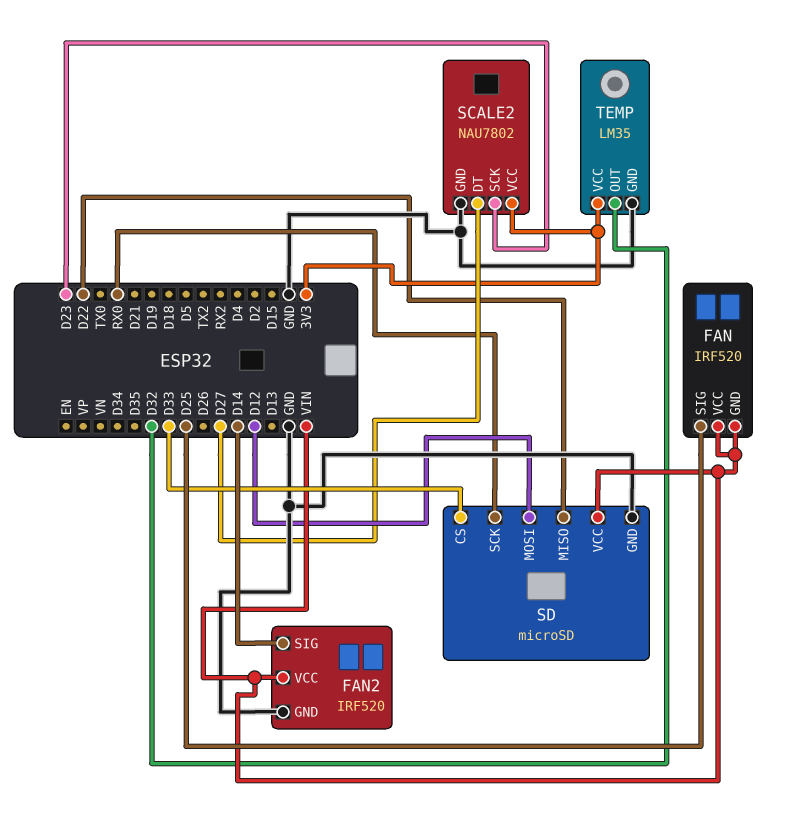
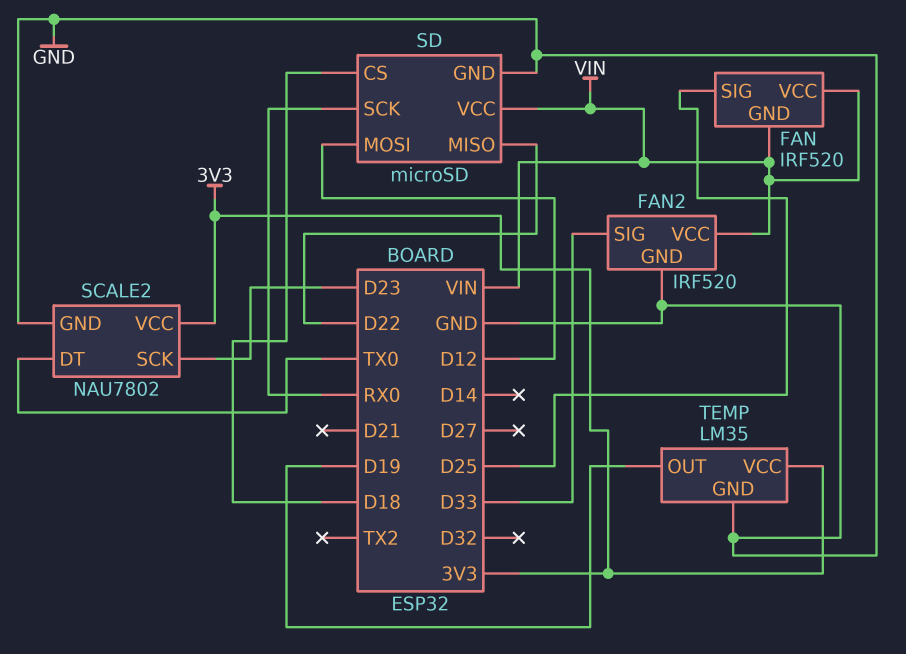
FAN2 pin SIG: D14 -> D33
SCALE2 pin DT: D27 -> TX0
SD pin CS: D33 -> D18
TEMP pin OUT: D32 -> D19

